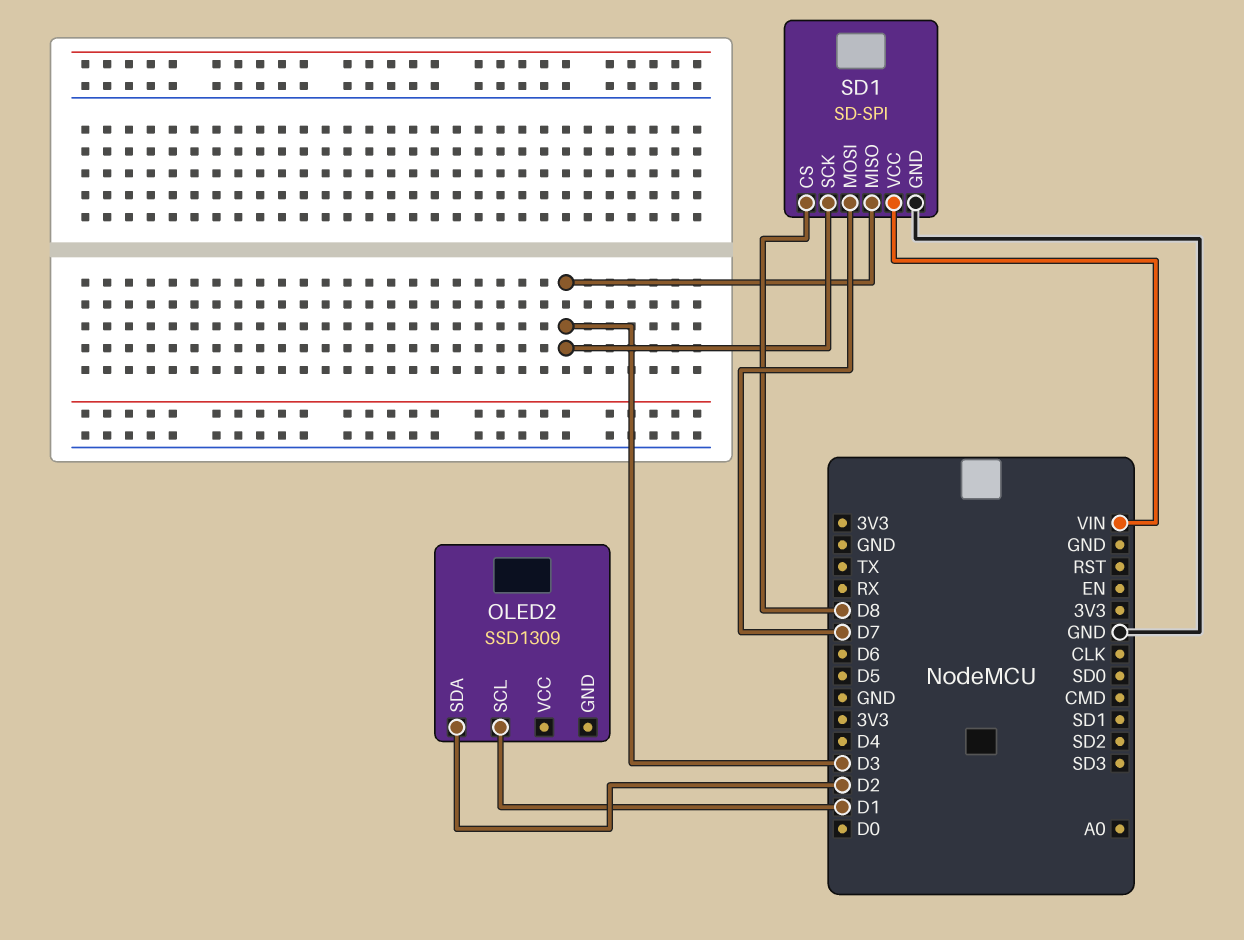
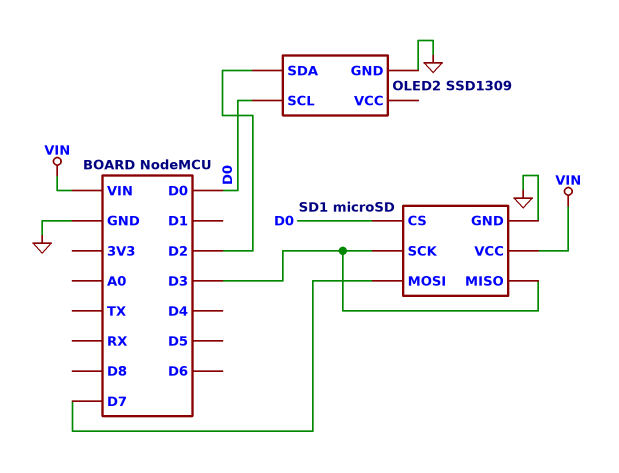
OLED2 pin GND: none -> GND
OLED2 pin SCL: D1 -> D0
SD1: SD-SPI -> microSD
SD1 pin CS: D8 -> D0

